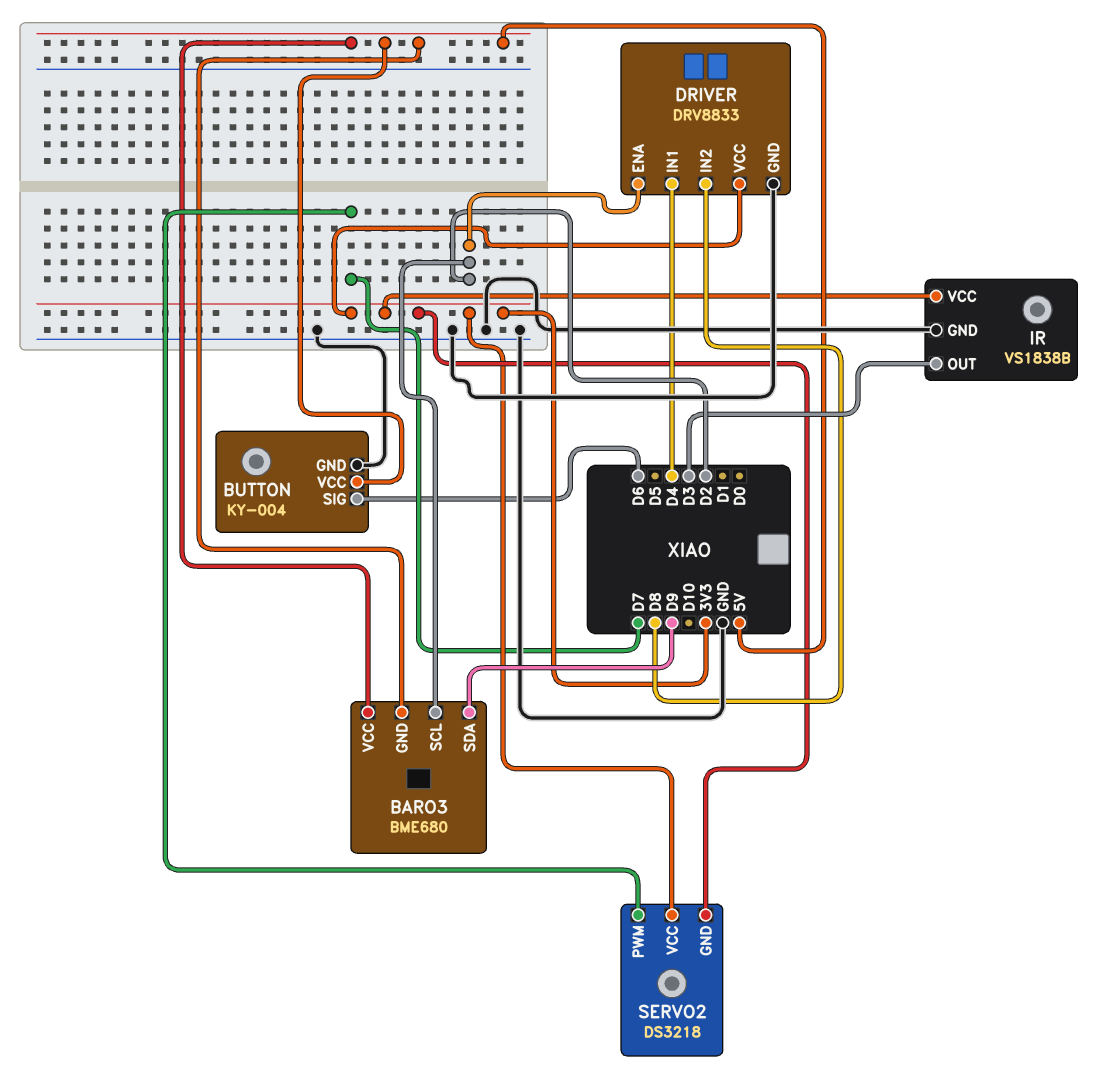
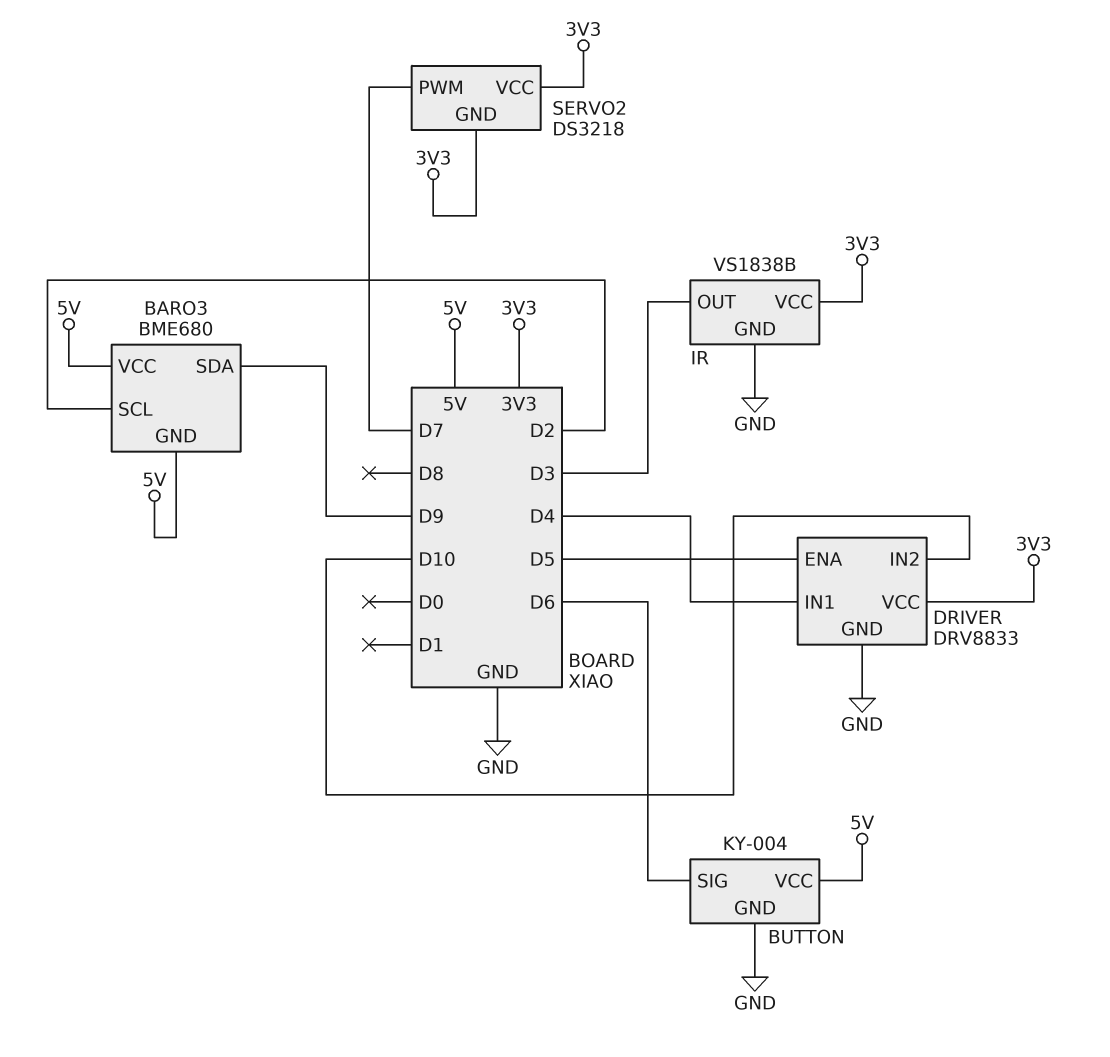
DRIVER pin ENA: D2 -> D5
DRIVER pin IN2: D8 -> D10

